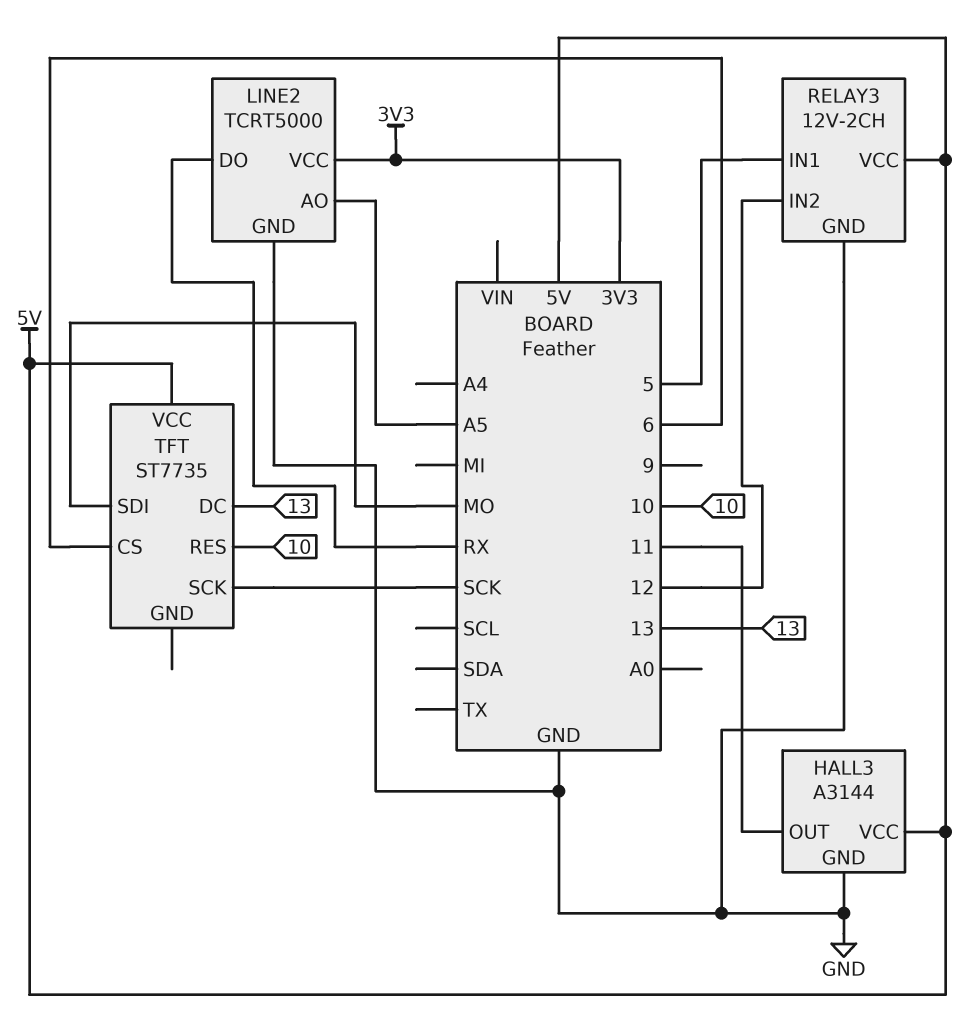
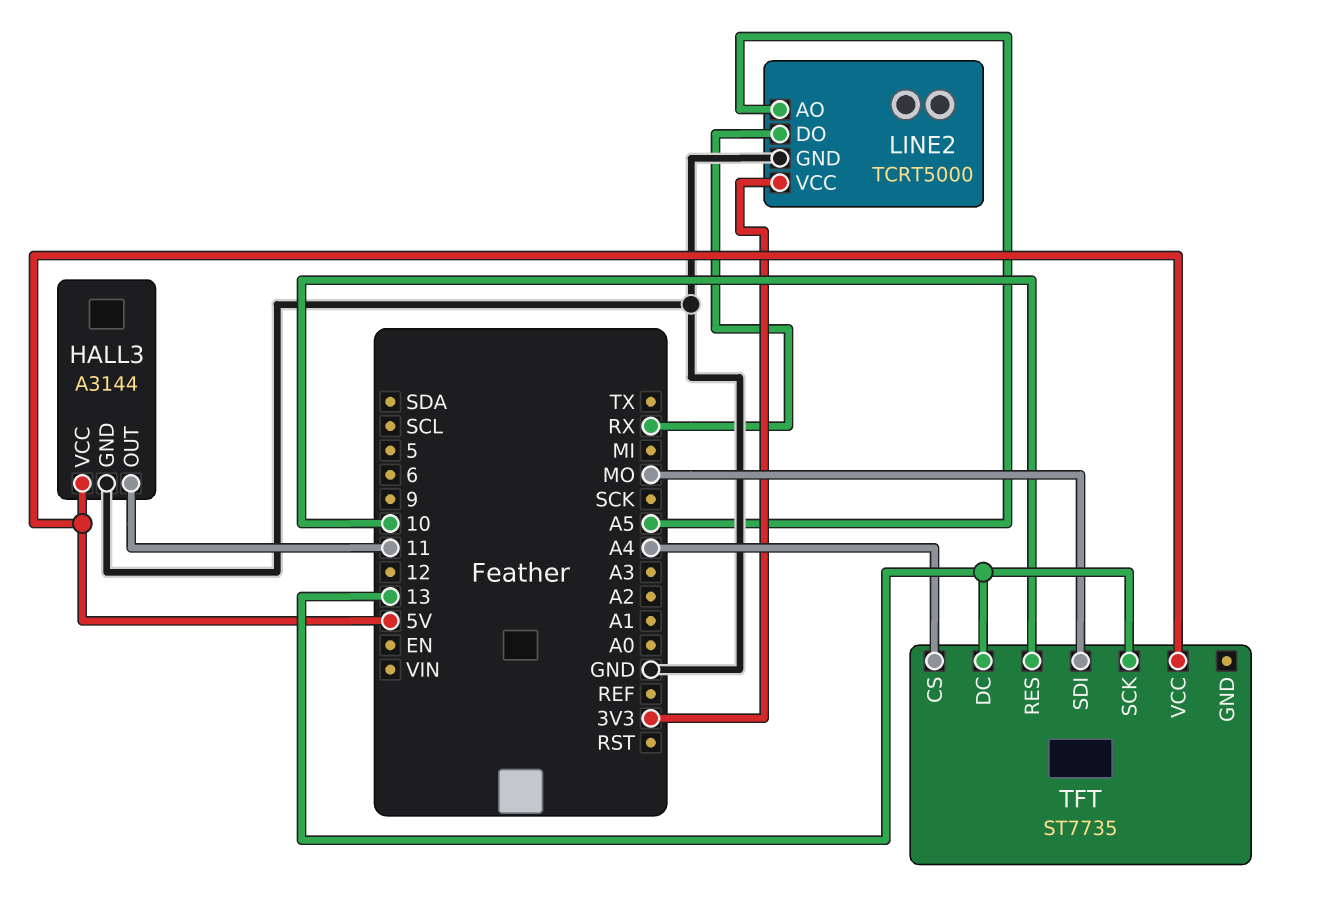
RELAY3: 12V-2CH -> none
RELAY3 pin GND: GND -> none
RELAY3 pin IN1: 5 -> none
RELAY3 pin IN2: 12 -> none
RELAY3 pin VCC: 5V -> none
TFT pin CS: 6 -> A4
TFT pin SCK: SCK -> 13

